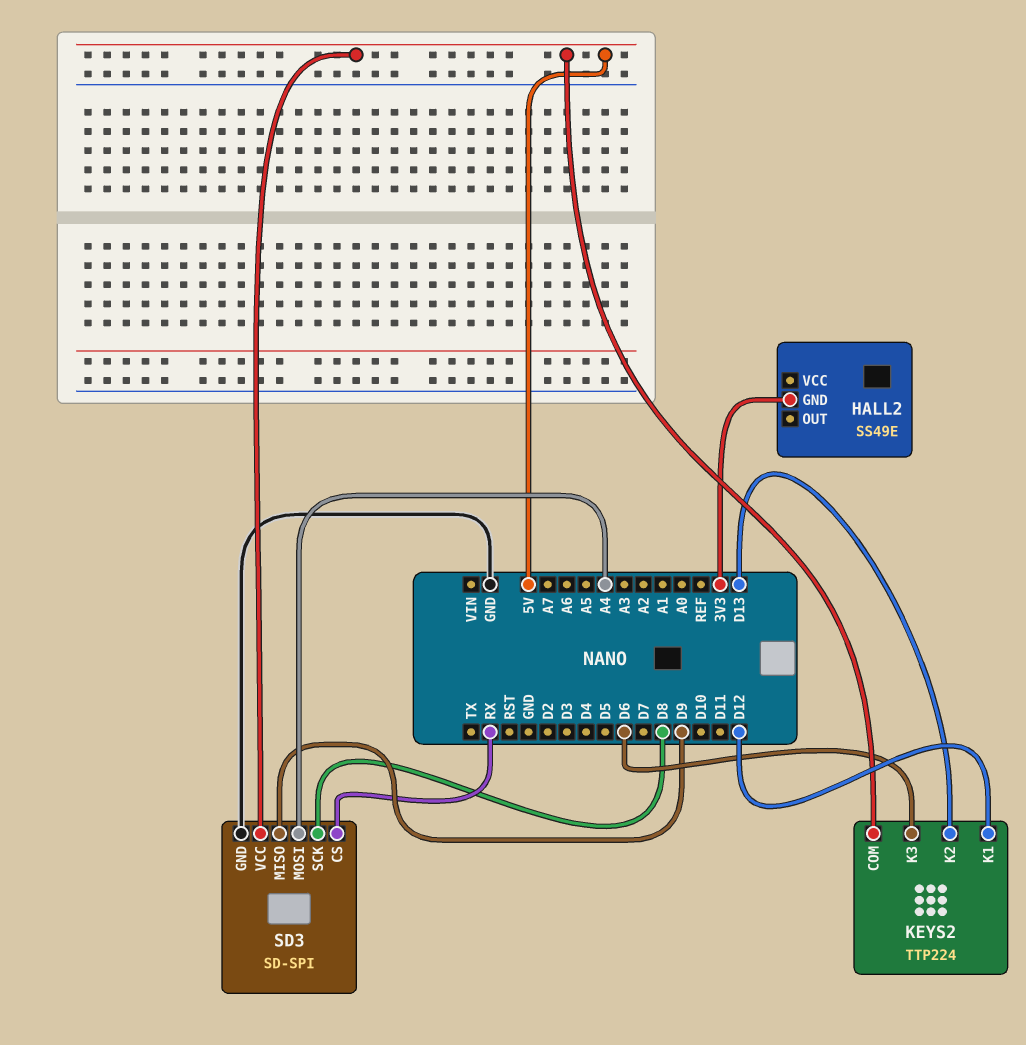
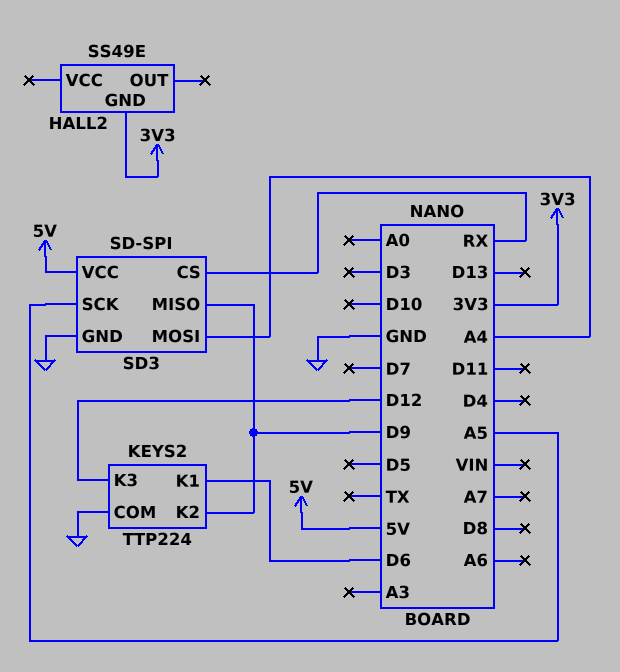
KEYS2 pin COM: 5V -> GND
KEYS2 pin K1: D12 -> D6
KEYS2 pin K2: D13 -> D9
KEYS2 pin K3: D6 -> D12
SD3 pin SCK: D8 -> A5

